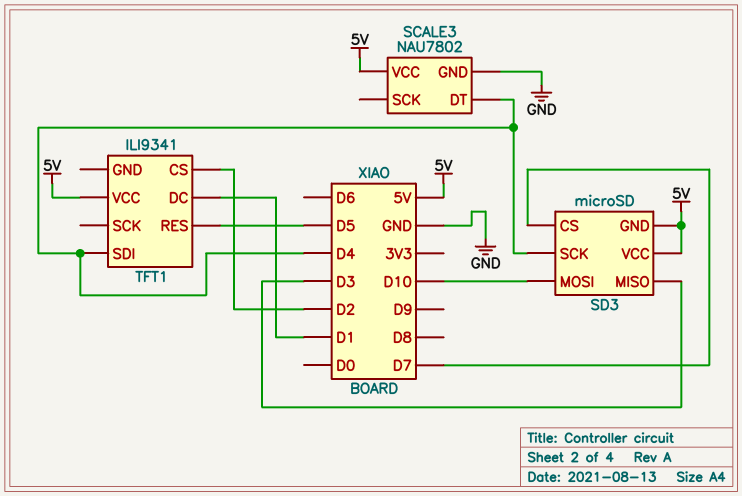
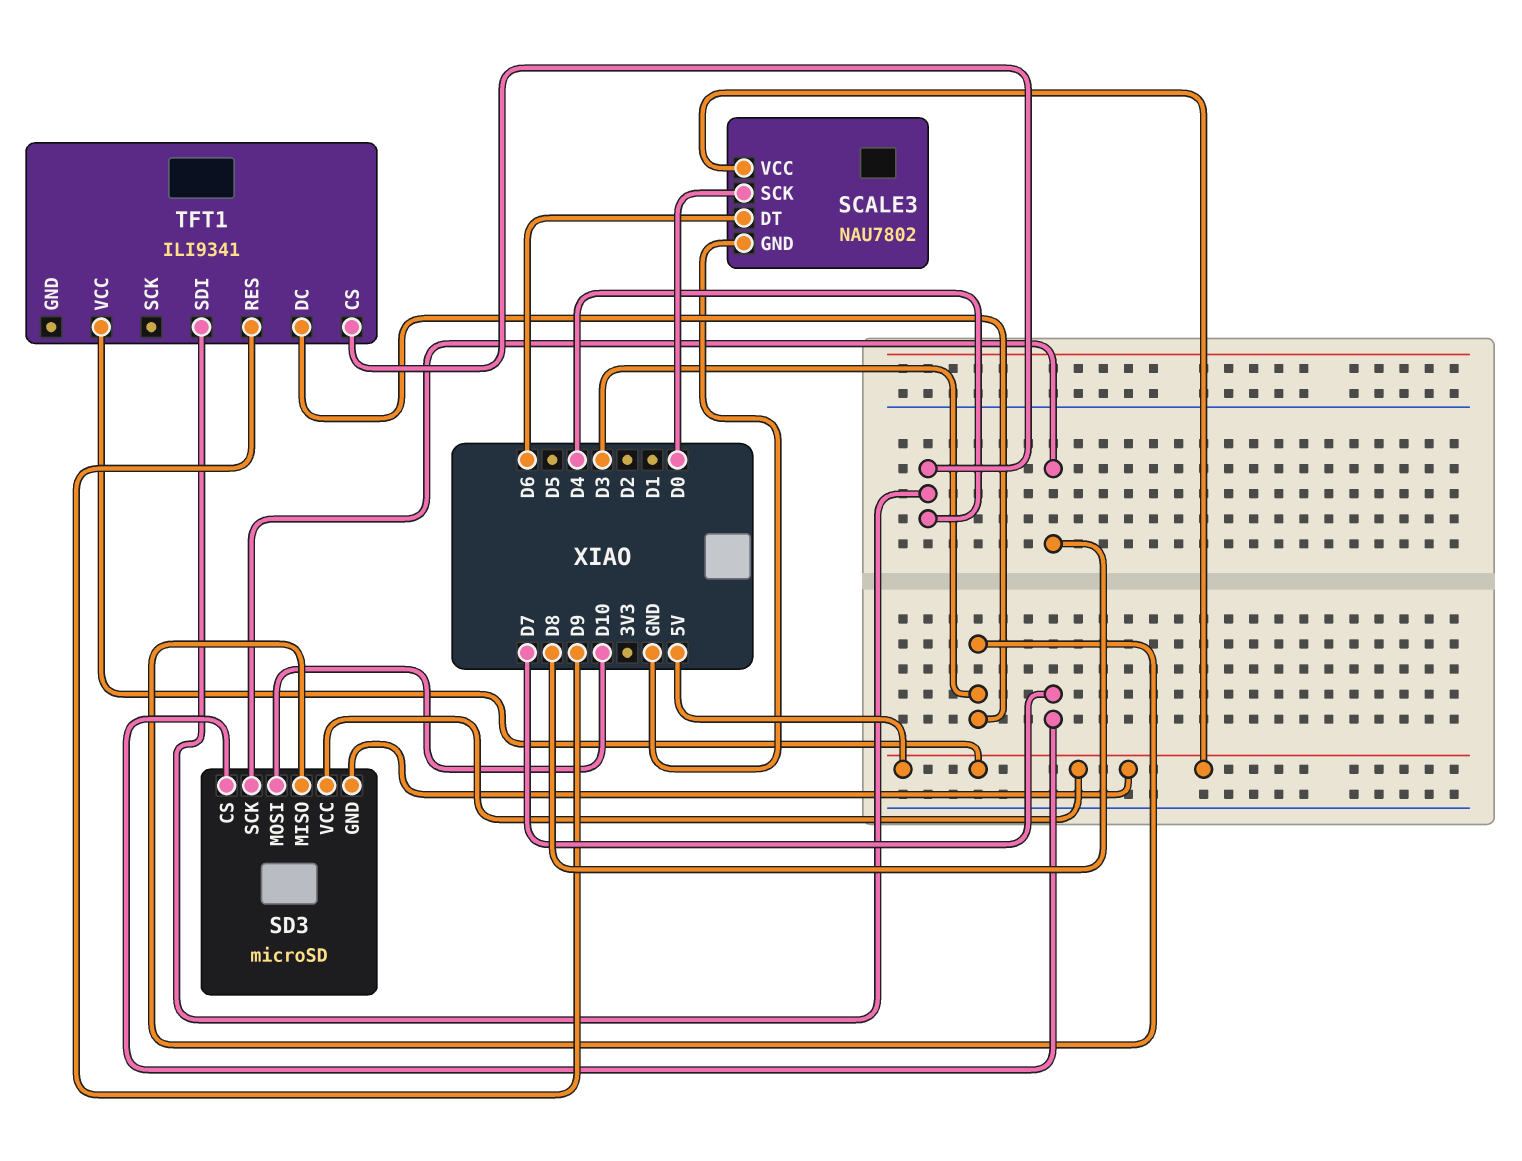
SCALE3 pin DT: D4 -> D6
SCALE3 pin SCK: none -> D0
SD3 pin SCK: D4 -> D8
TFT1 pin CS: D2 -> D4
TFT1 pin DC: D1 -> D3
TFT1 pin RES: D5 -> D9

